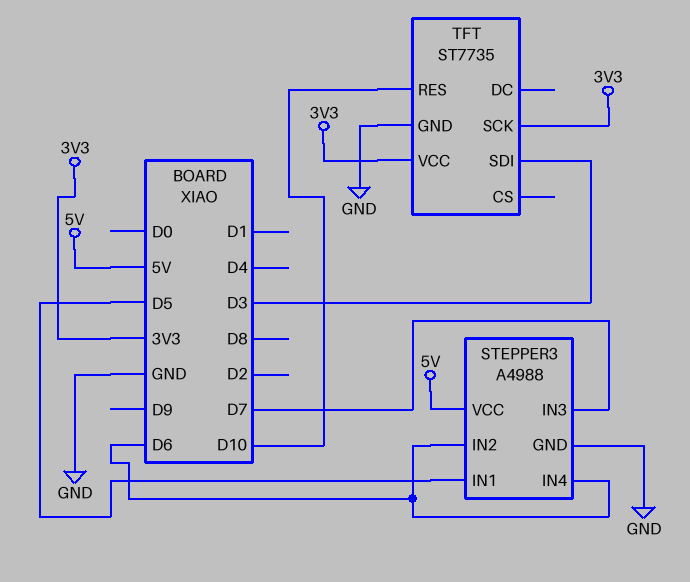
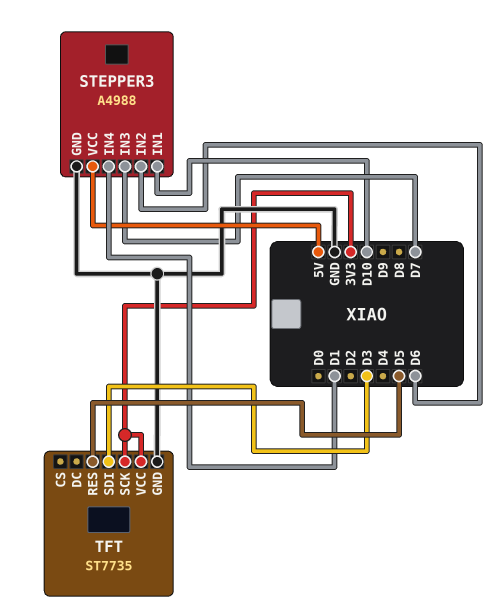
STEPPER3 pin IN1: D5 -> D10
STEPPER3 pin IN4: D6 -> D1
TFT pin RES: D10 -> D5

